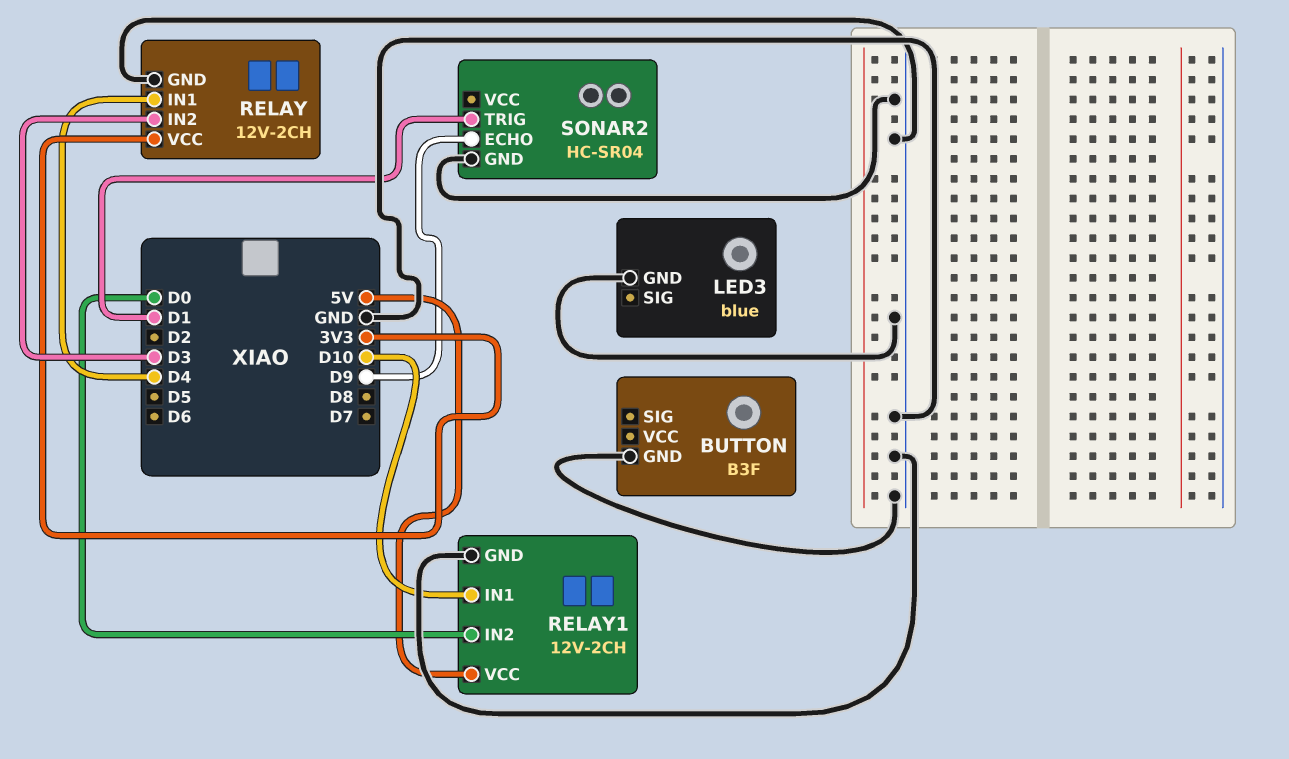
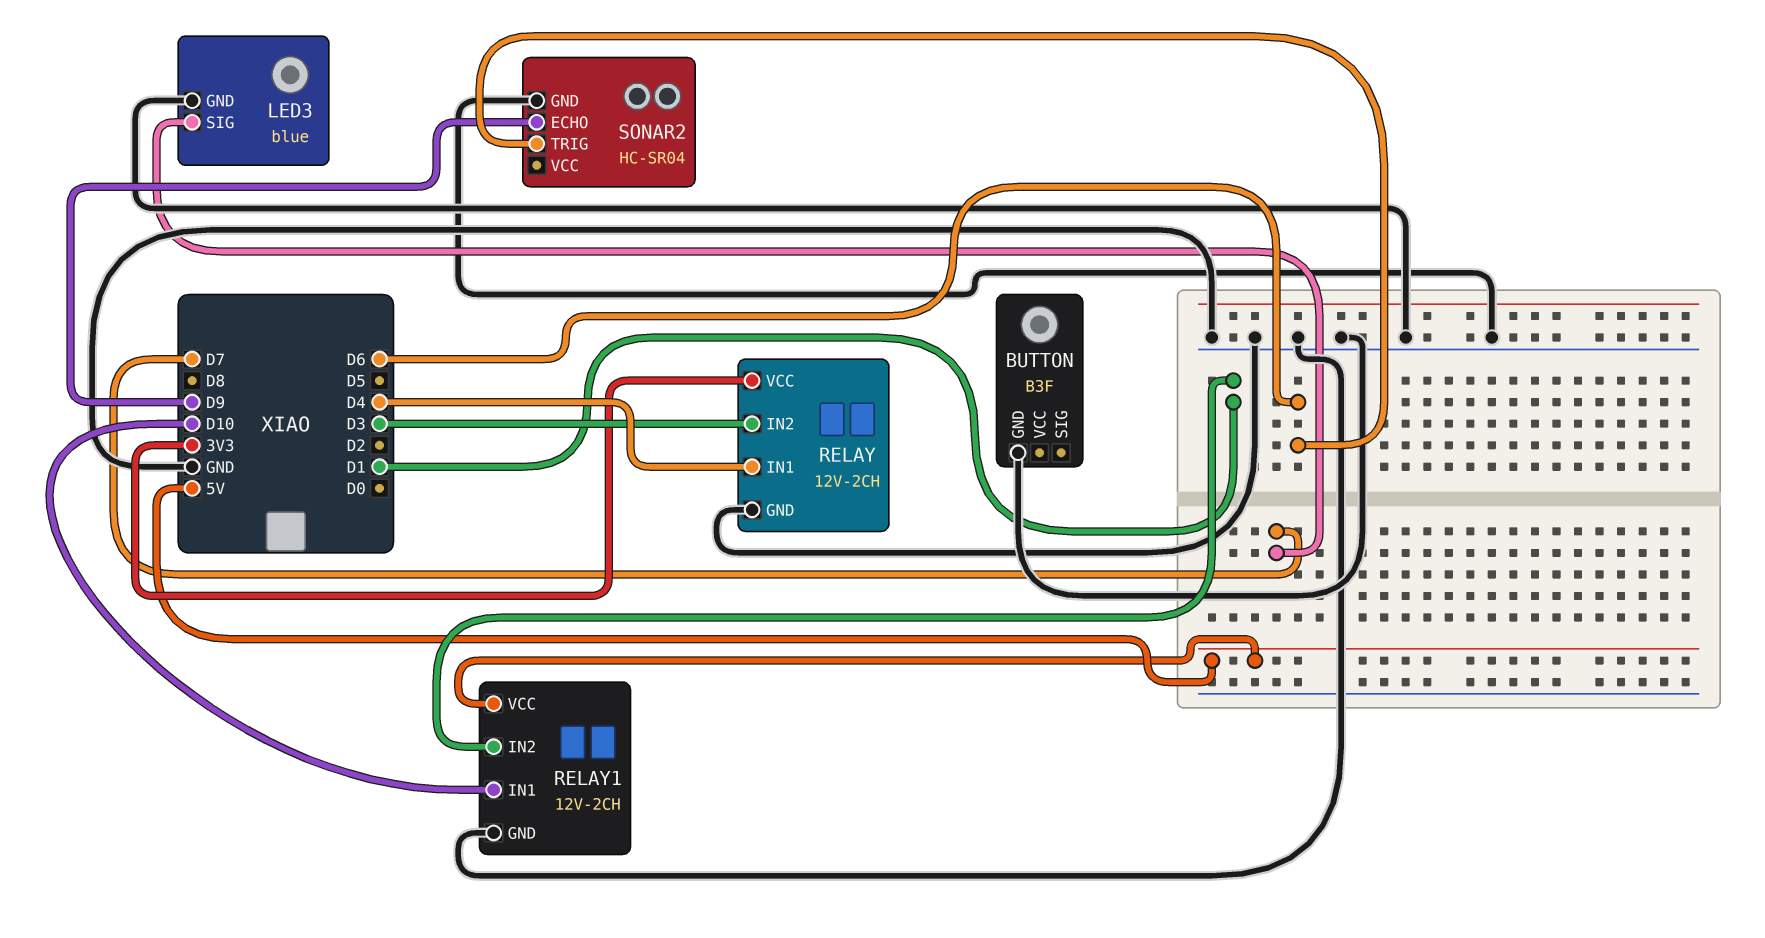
LED3 pin SIG: none -> D7
RELAY1 pin IN2: D0 -> D1
SONAR2 pin TRIG: D1 -> D6

